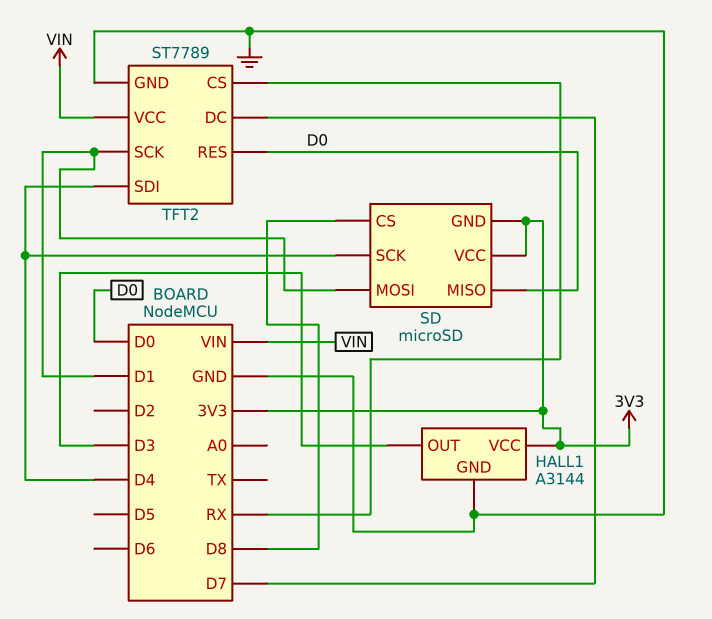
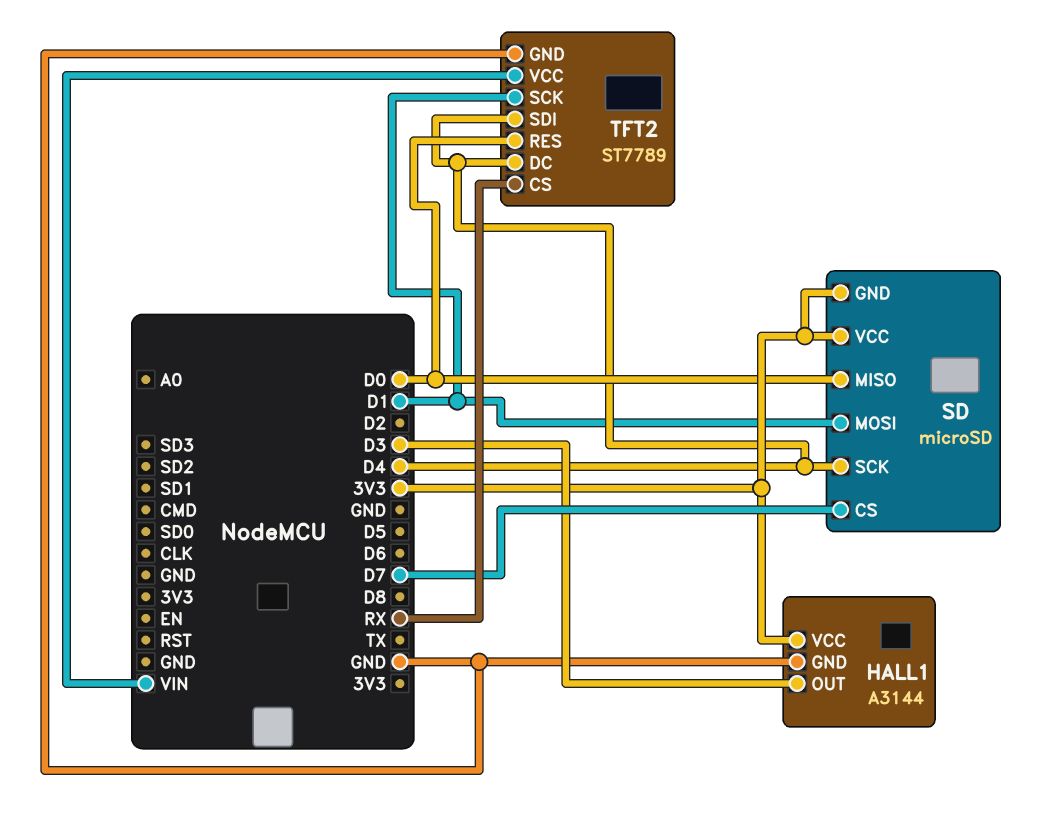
SD pin CS: D8 -> D7
TFT2 pin DC: D7 -> D4

